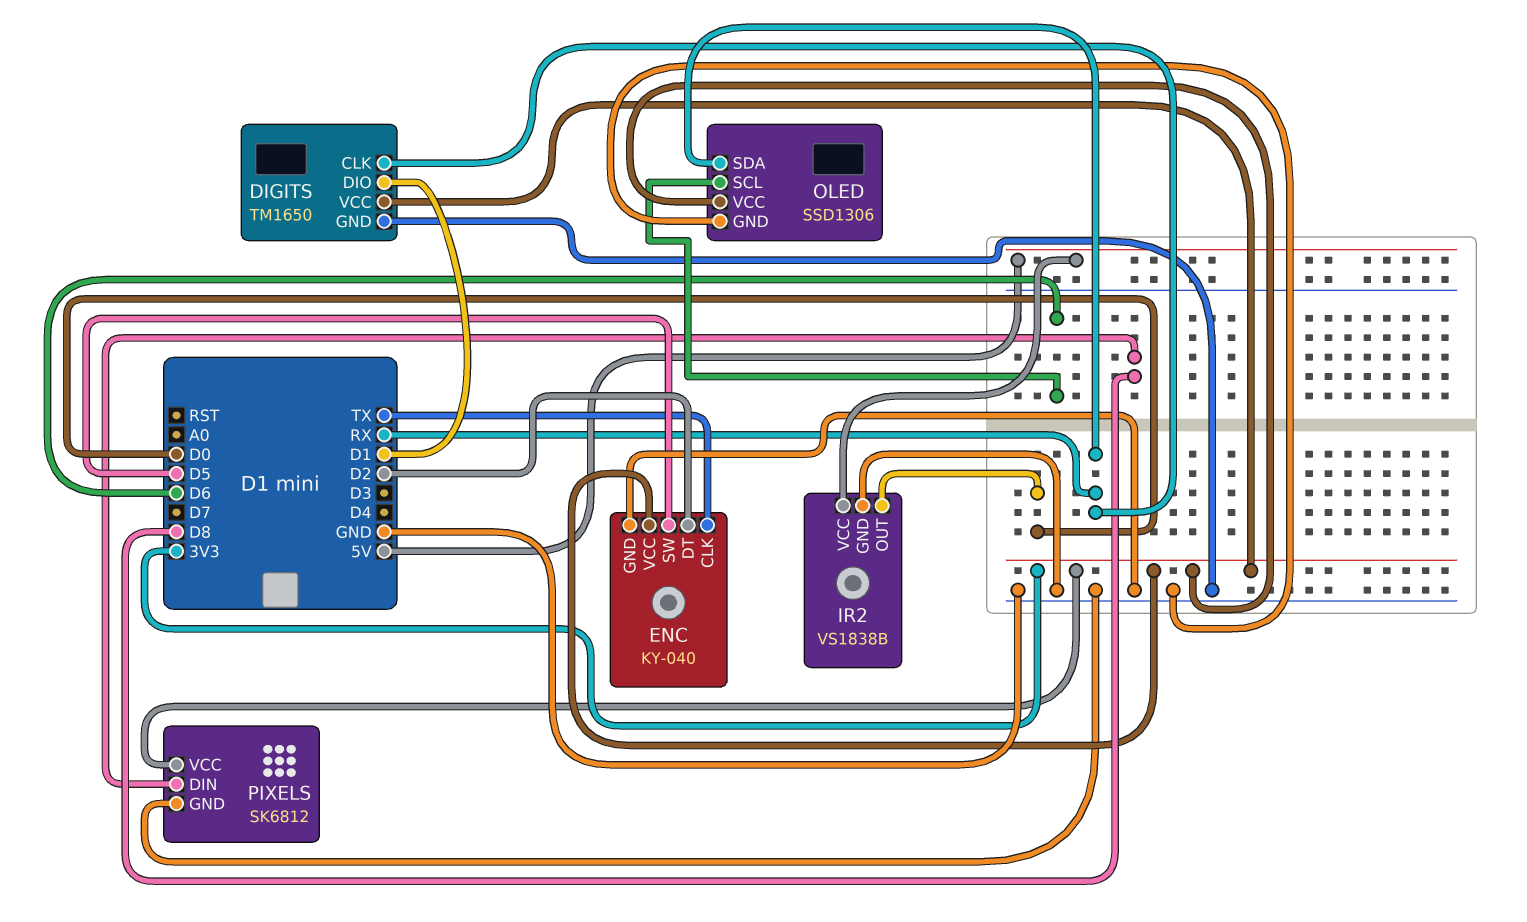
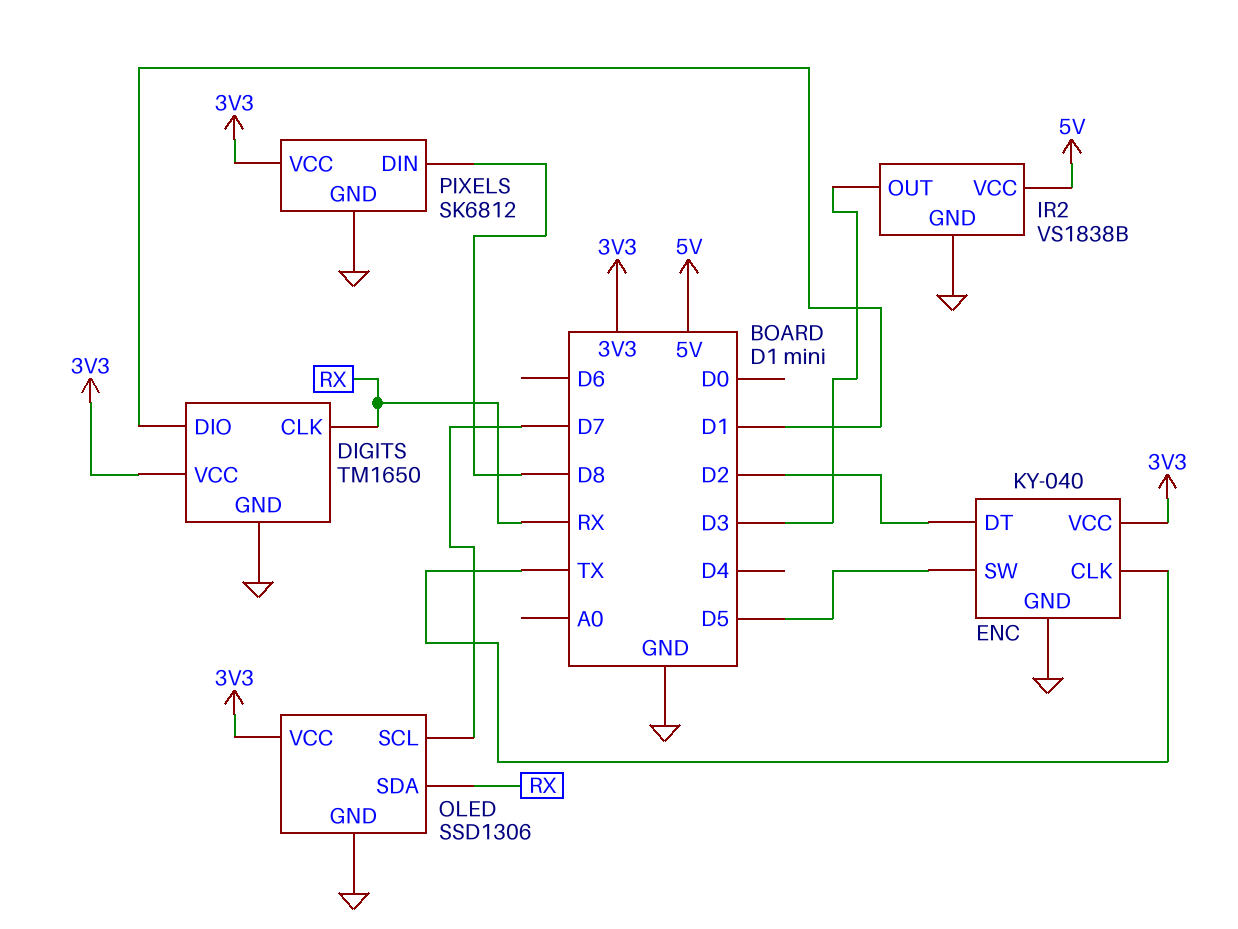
IR2 pin OUT: D0 -> D3
OLED pin SCL: D6 -> D7

